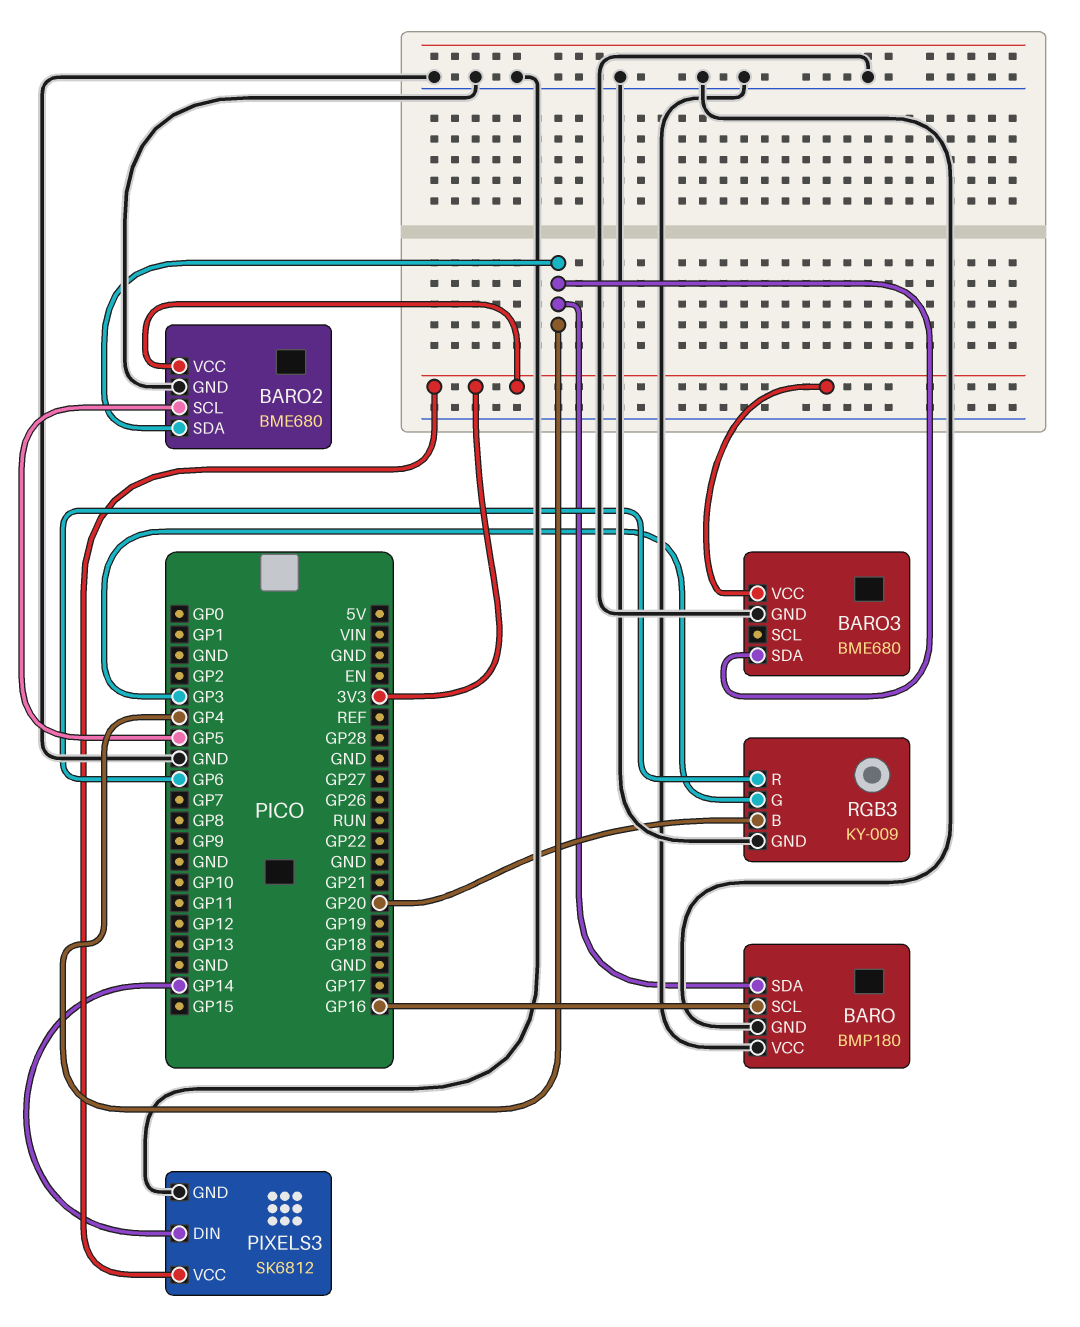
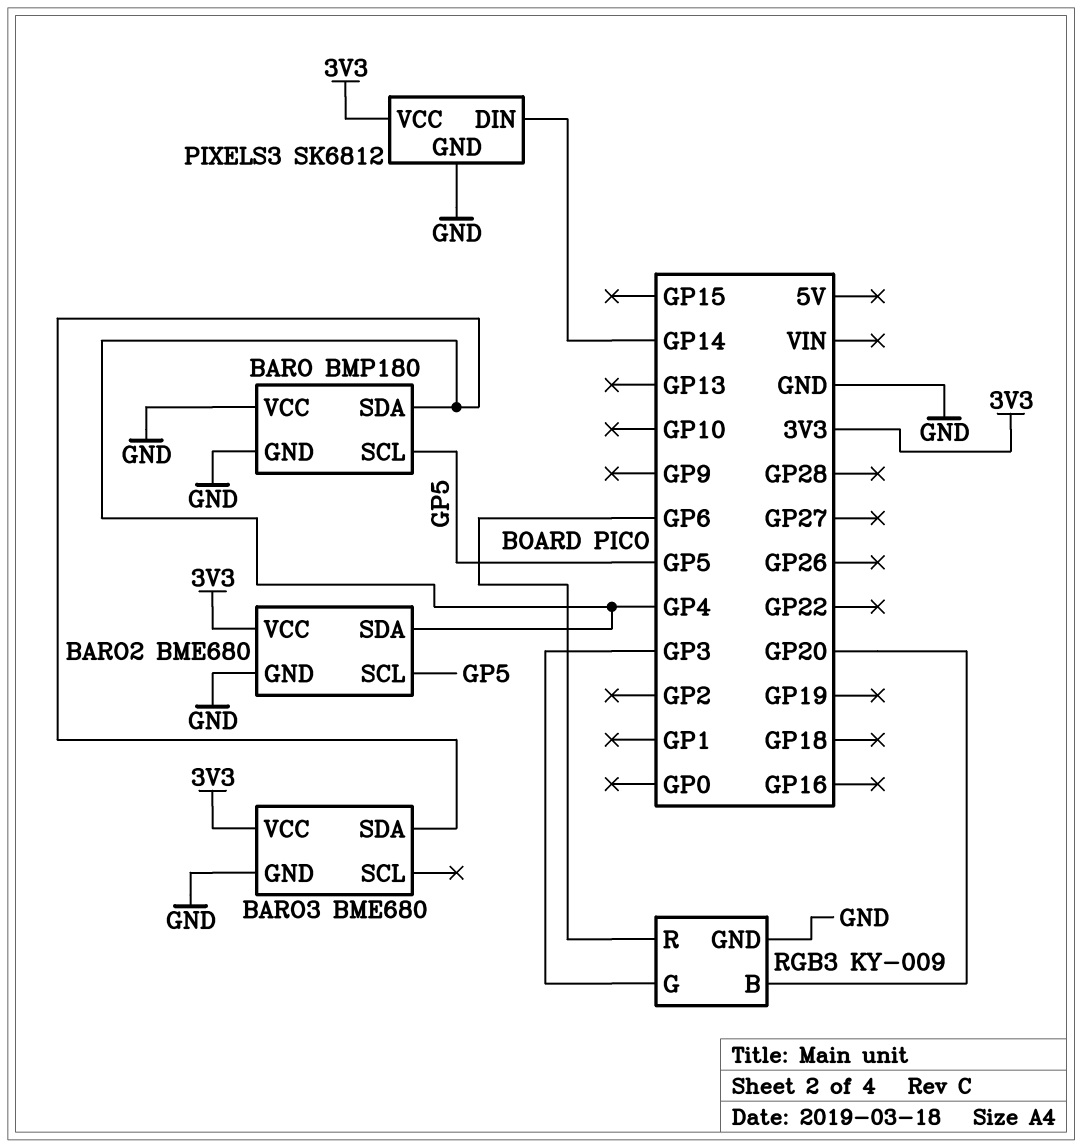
BARO pin SCL: GP16 -> GP5

